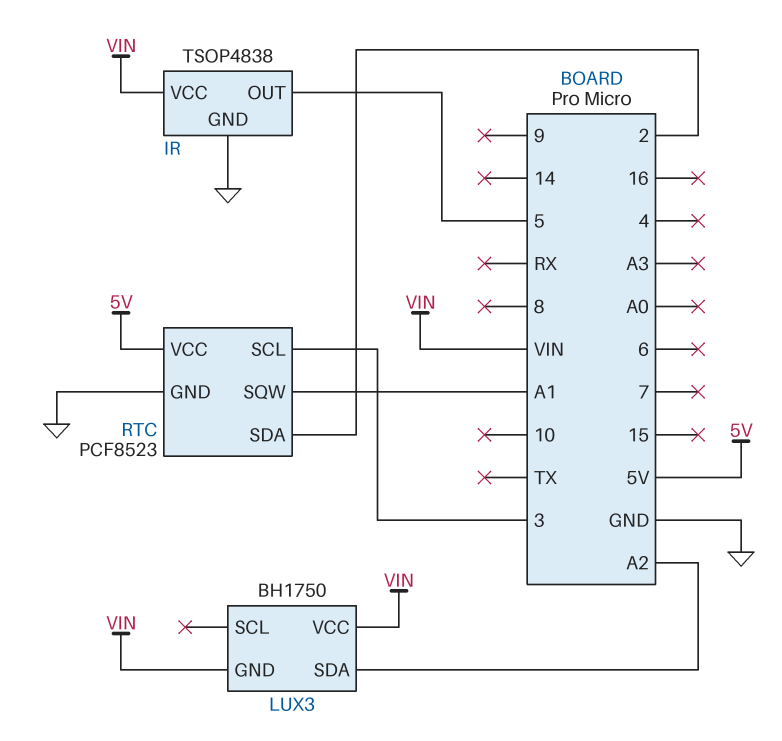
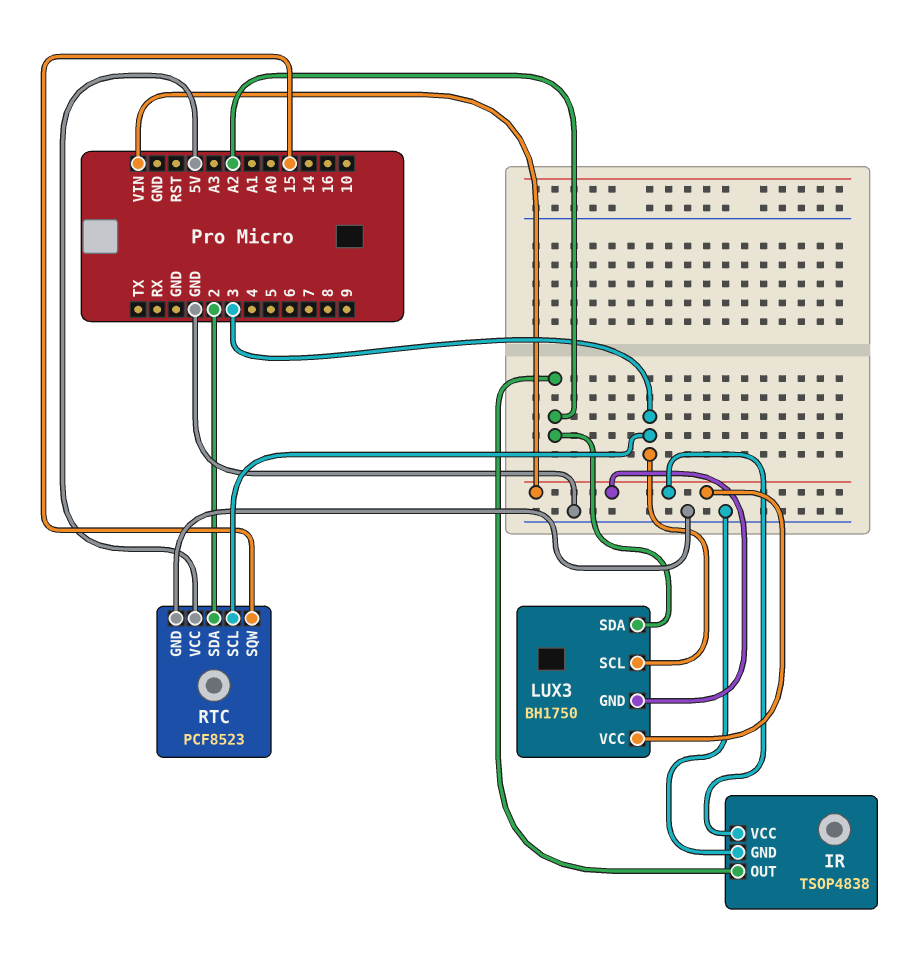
IR pin OUT: 5 -> A2
LUX3 pin SCL: none -> 3
RTC pin SQW: A1 -> 15

